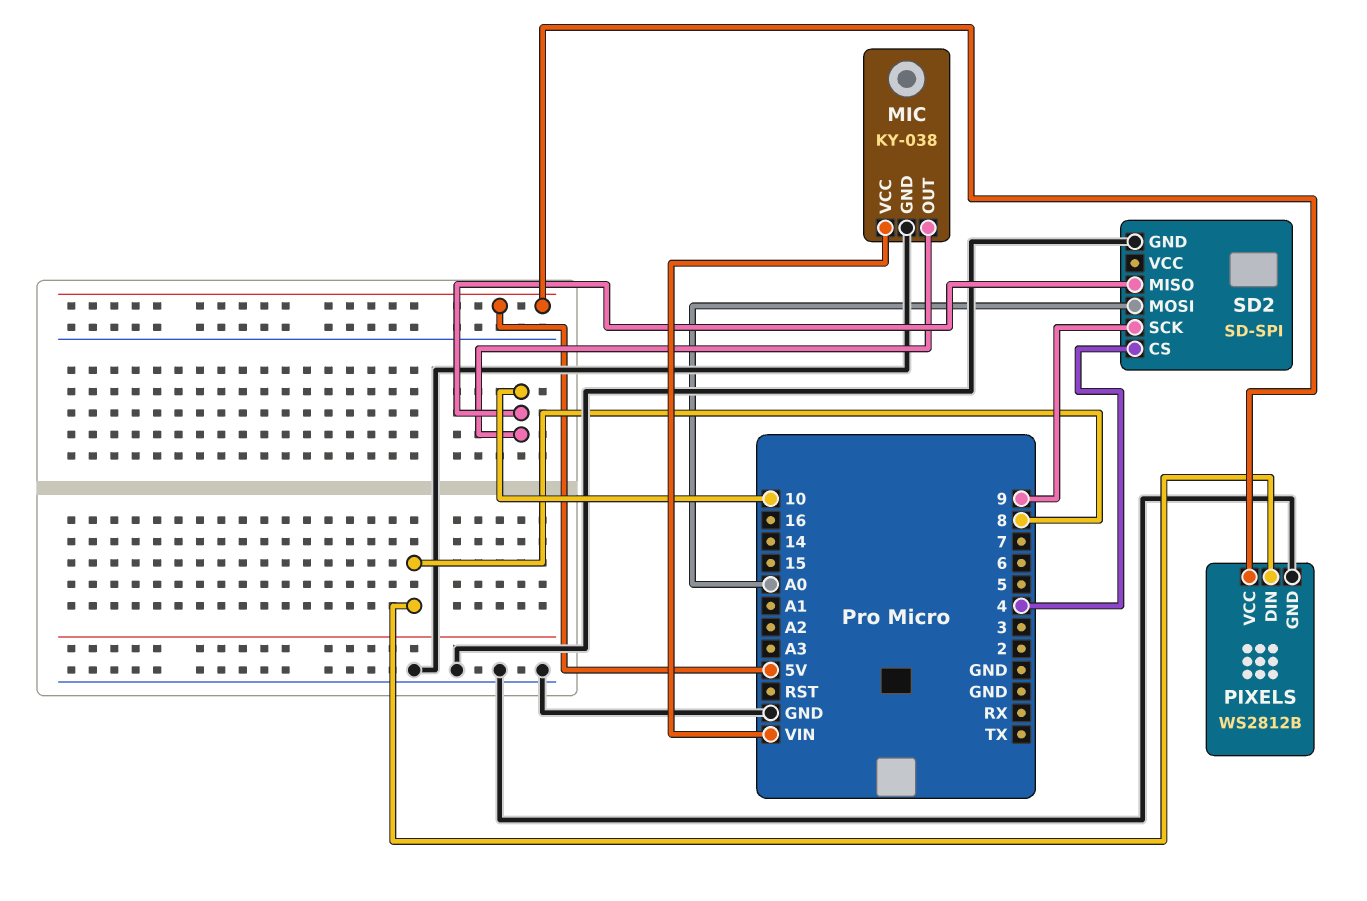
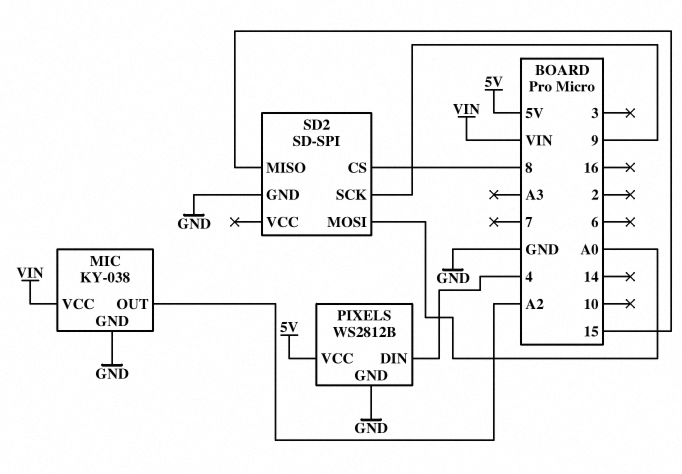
MIC pin OUT: 10 -> A2
PIXELS pin DIN: 8 -> 4
SD2 pin CS: 4 -> 8
SD2 pin MISO: 10 -> 15

